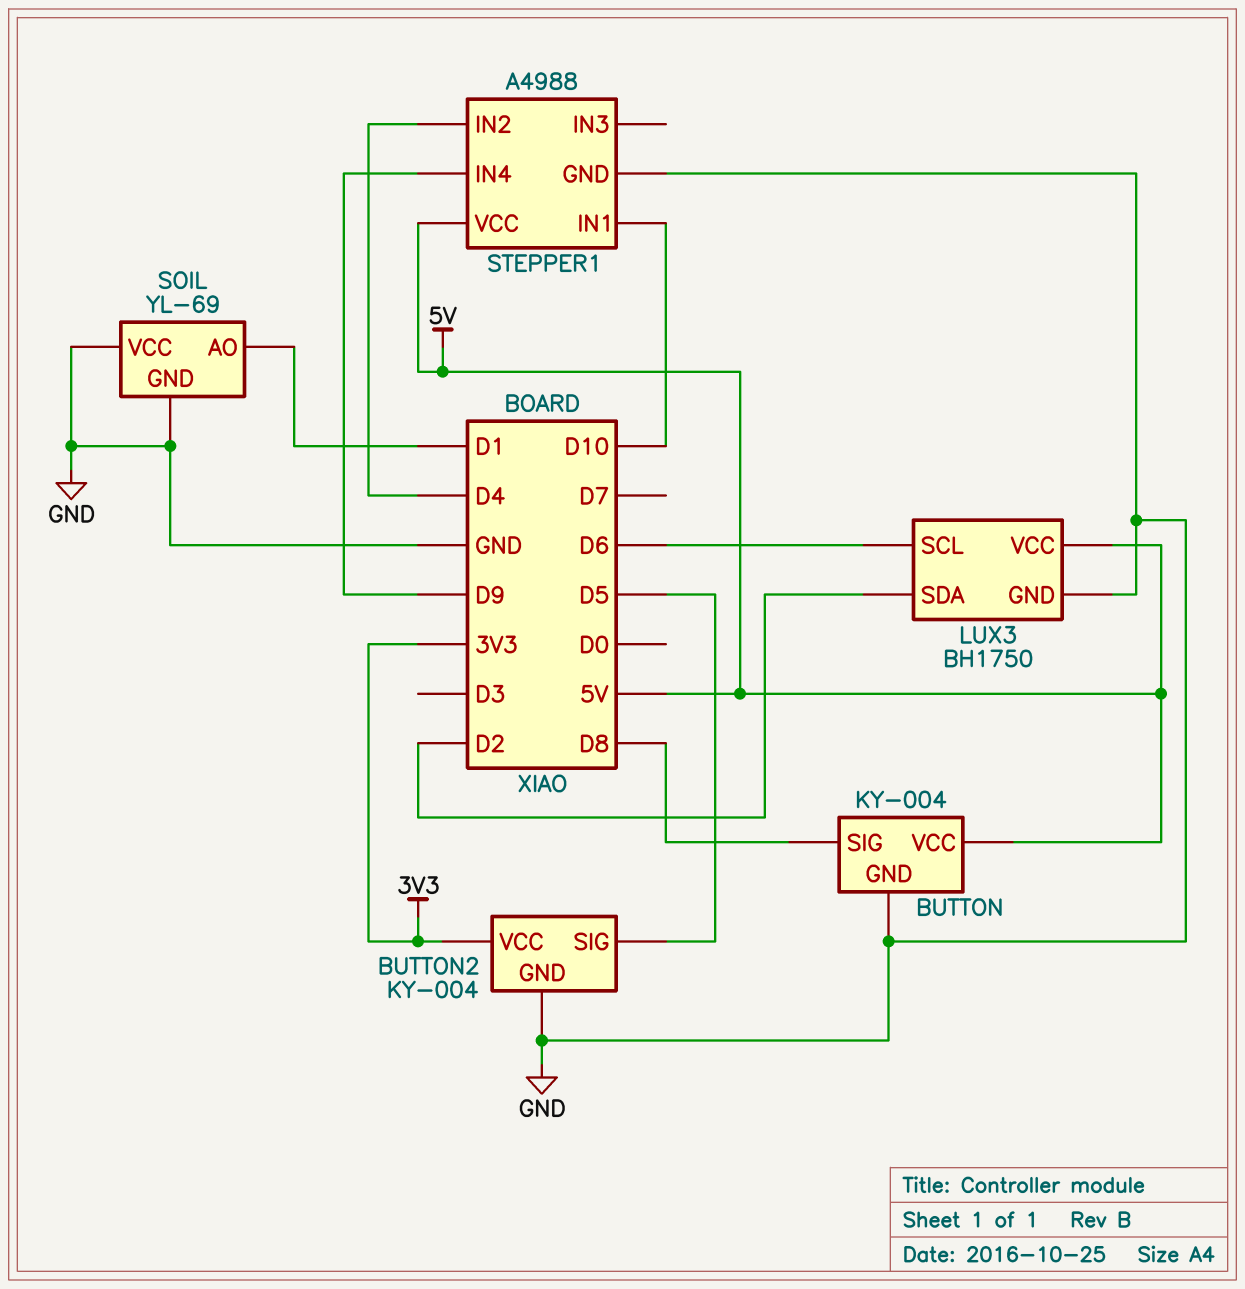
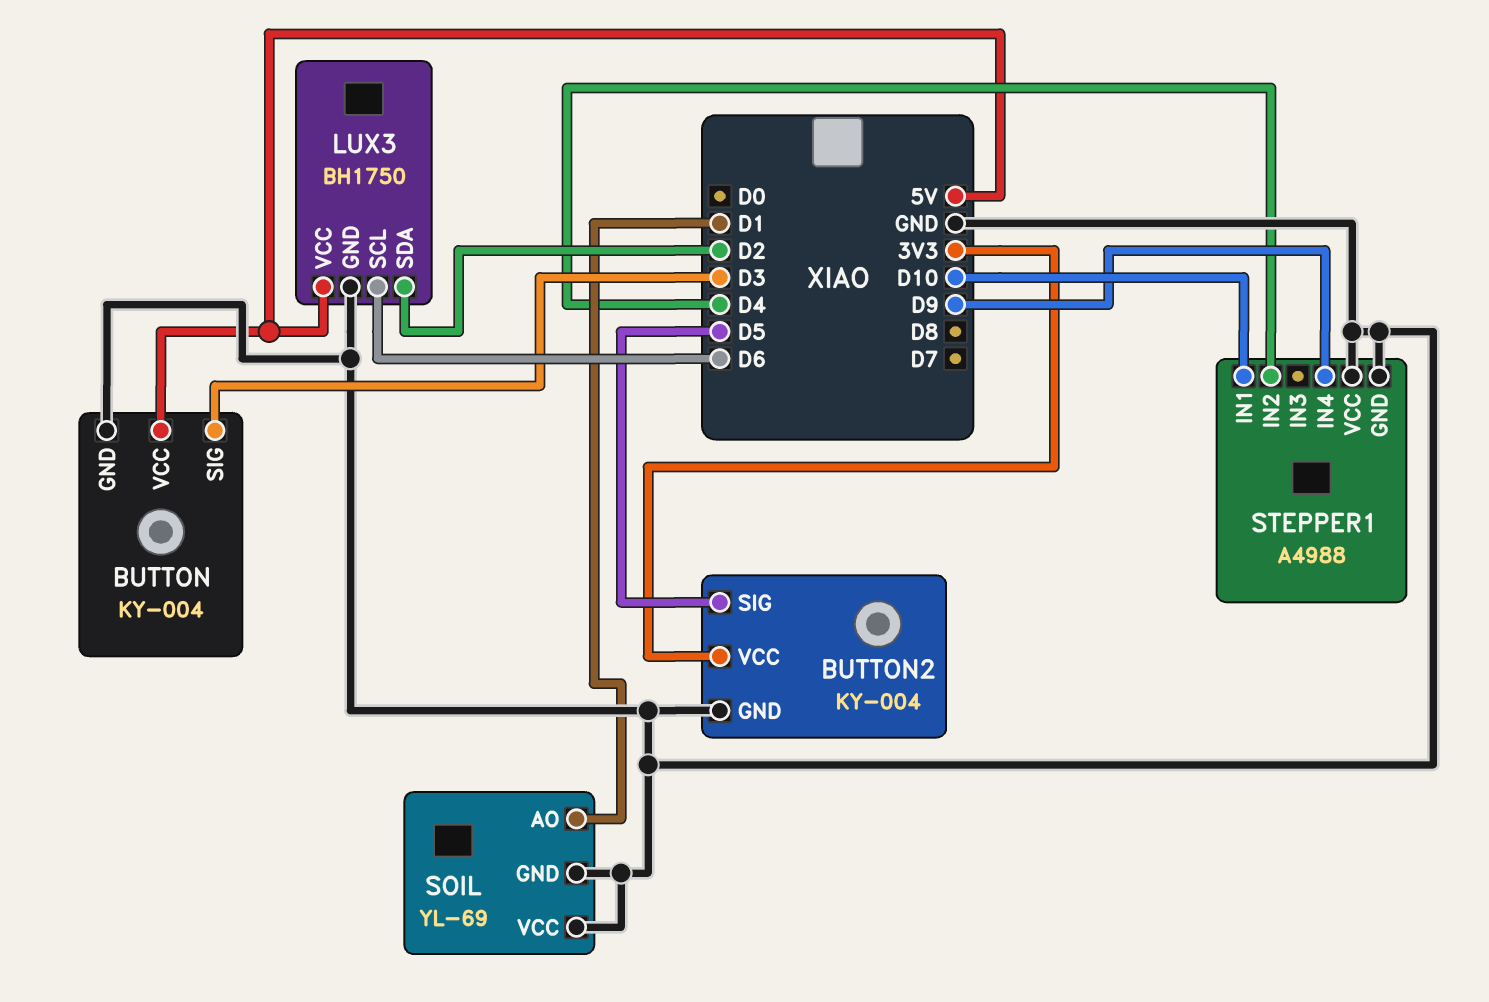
BUTTON pin SIG: D8 -> D3
STEPPER1 pin VCC: 5V -> GND

